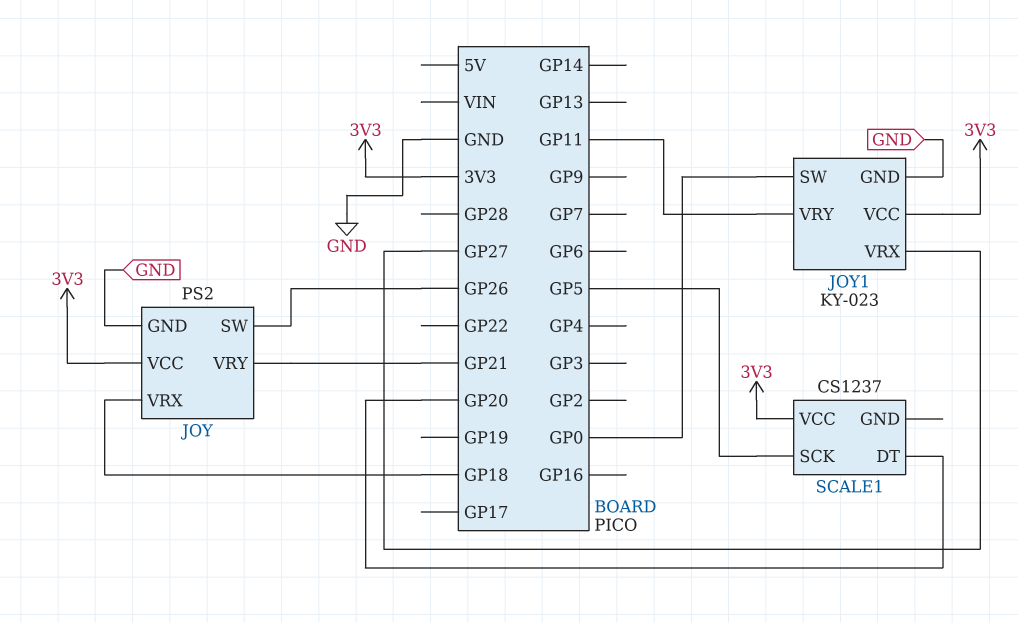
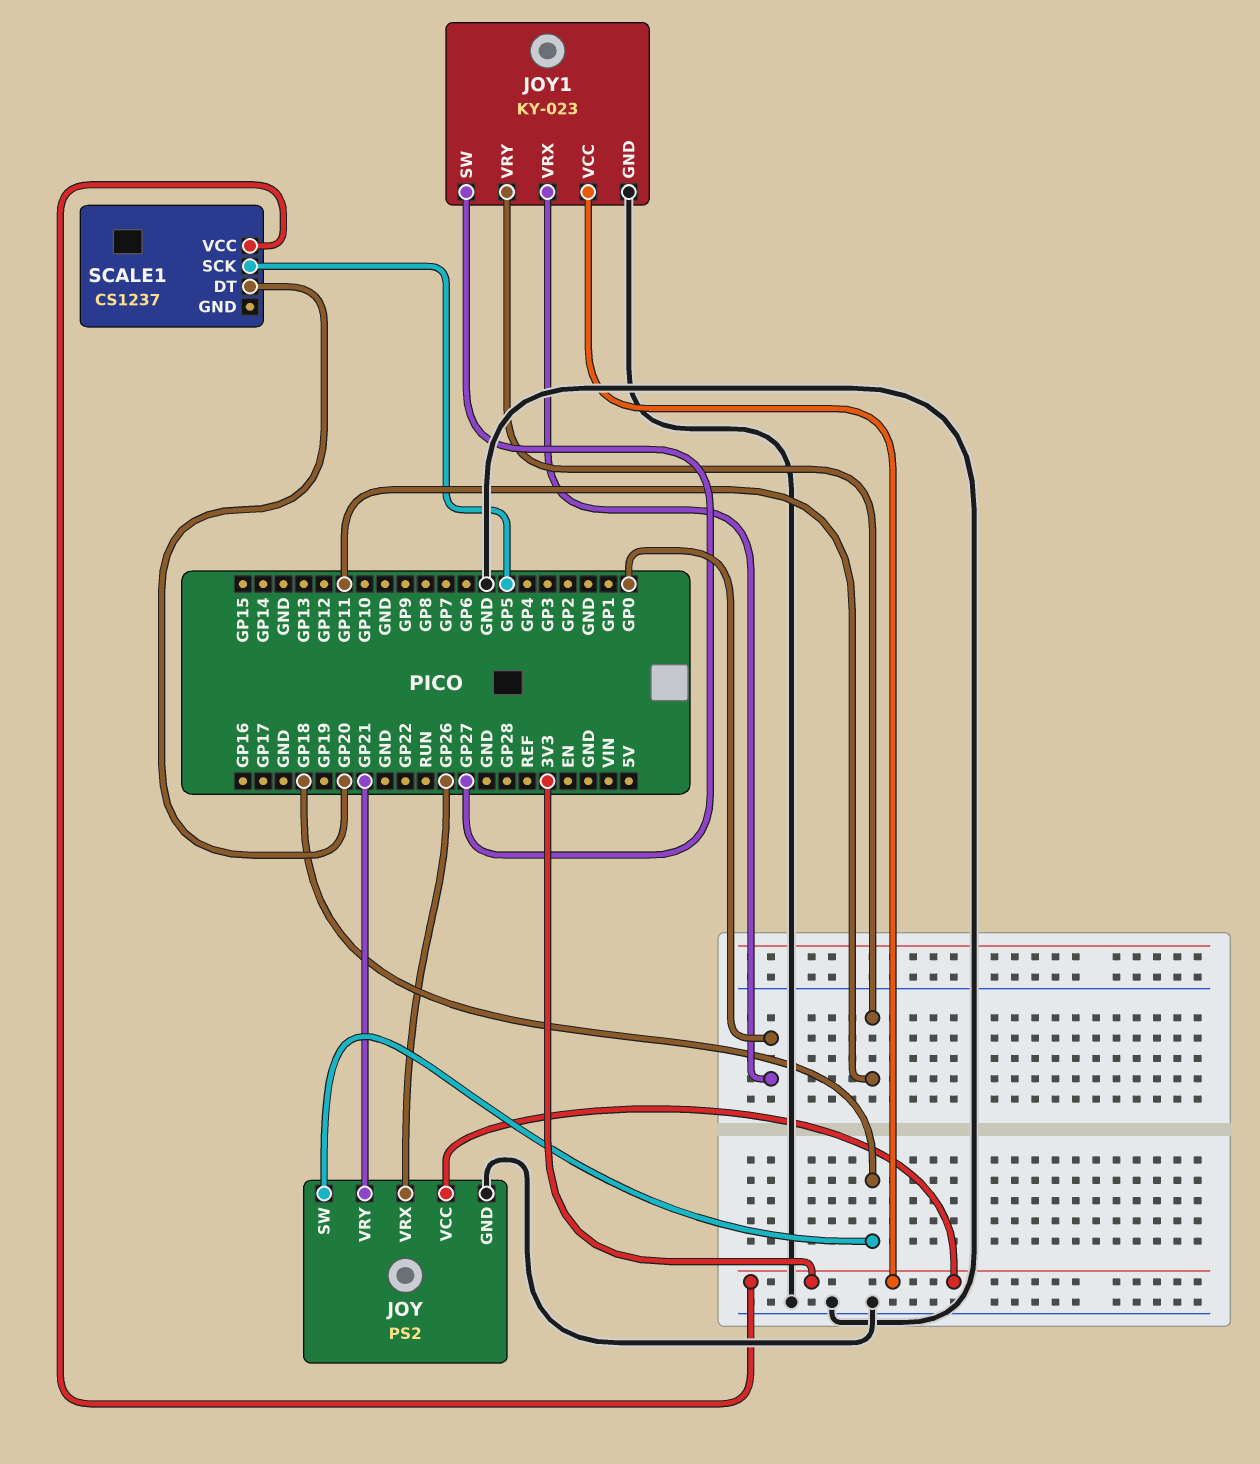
JOY pin SW: GP26 -> GP18
JOY pin VRX: GP18 -> GP26
JOY1 pin SW: GP0 -> GP27
JOY1 pin VRX: GP27 -> GP0

